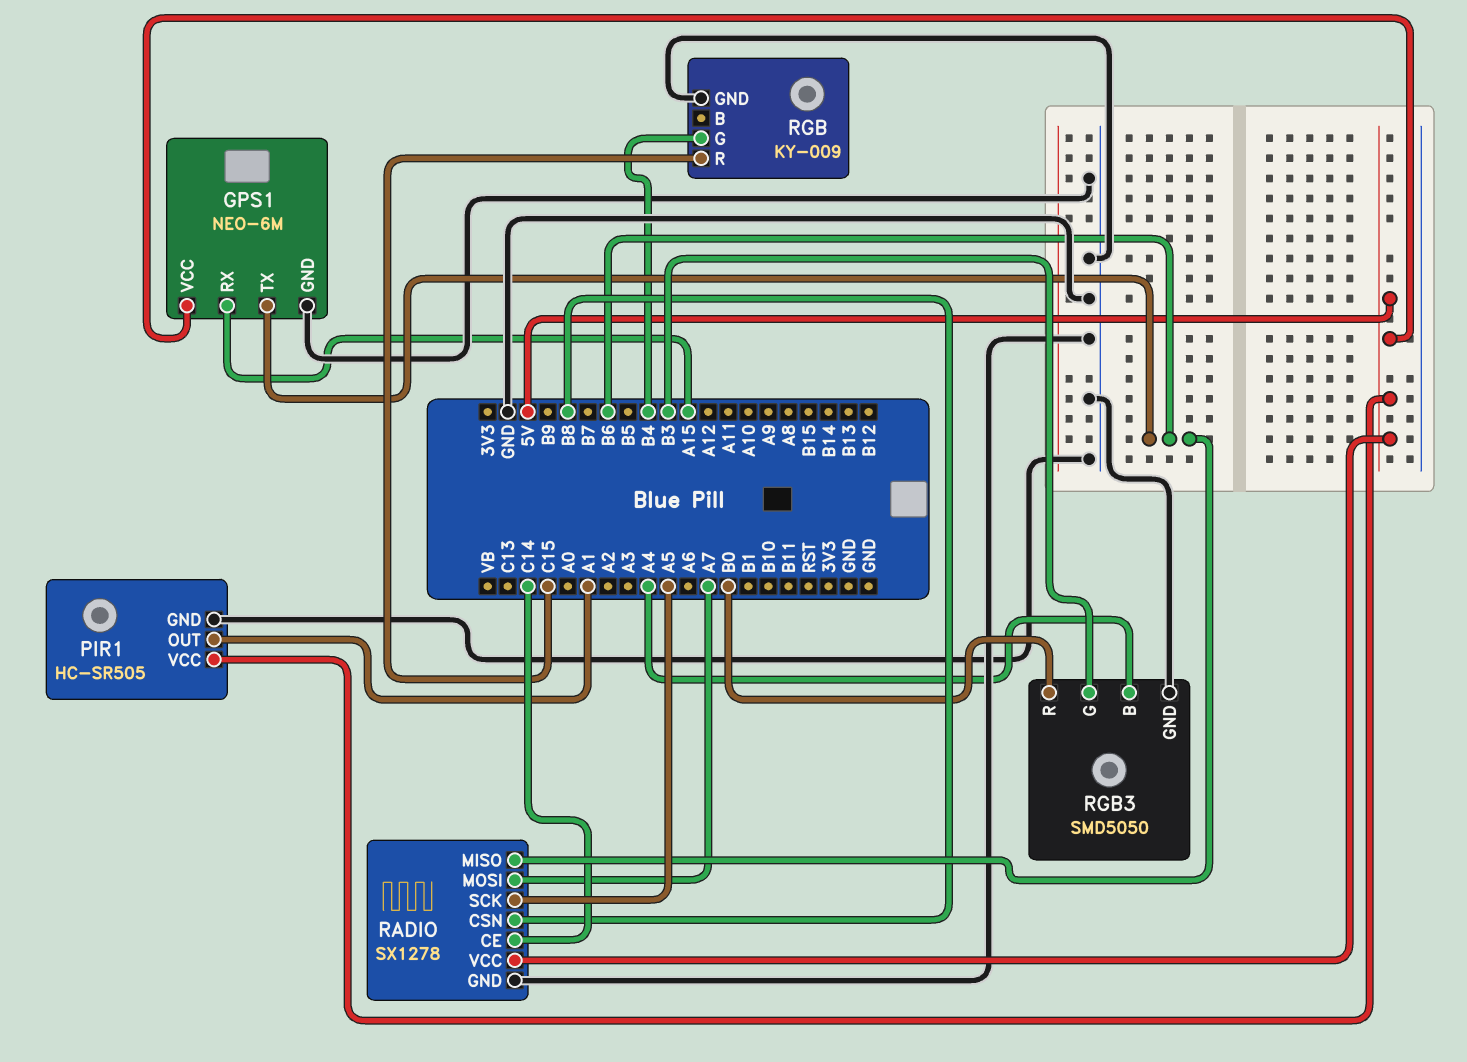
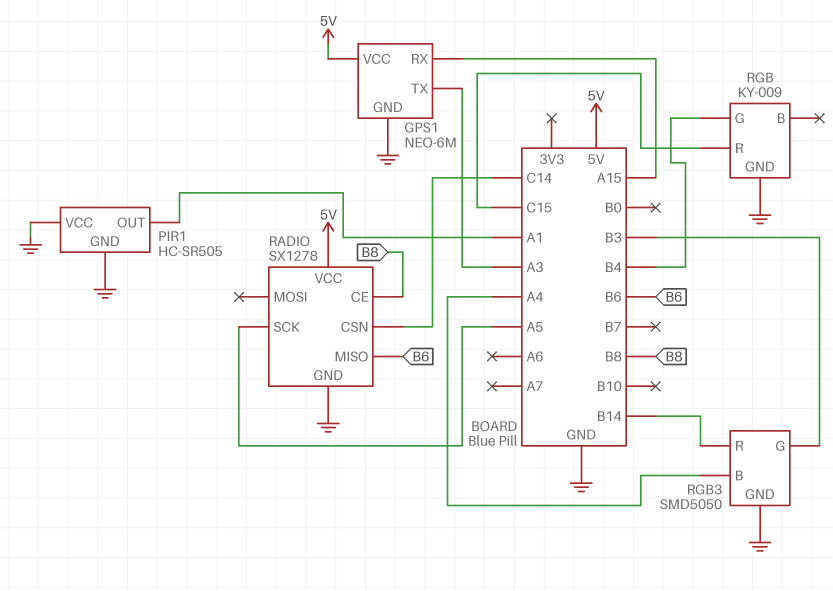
GPS1 pin TX: B6 -> A3
PIR1 pin VCC: 5V -> GND
RADIO pin CE: C14 -> B8
RADIO pin CSN: B8 -> C14
RADIO pin MOSI: A7 -> none
RGB3 pin R: B0 -> B14

